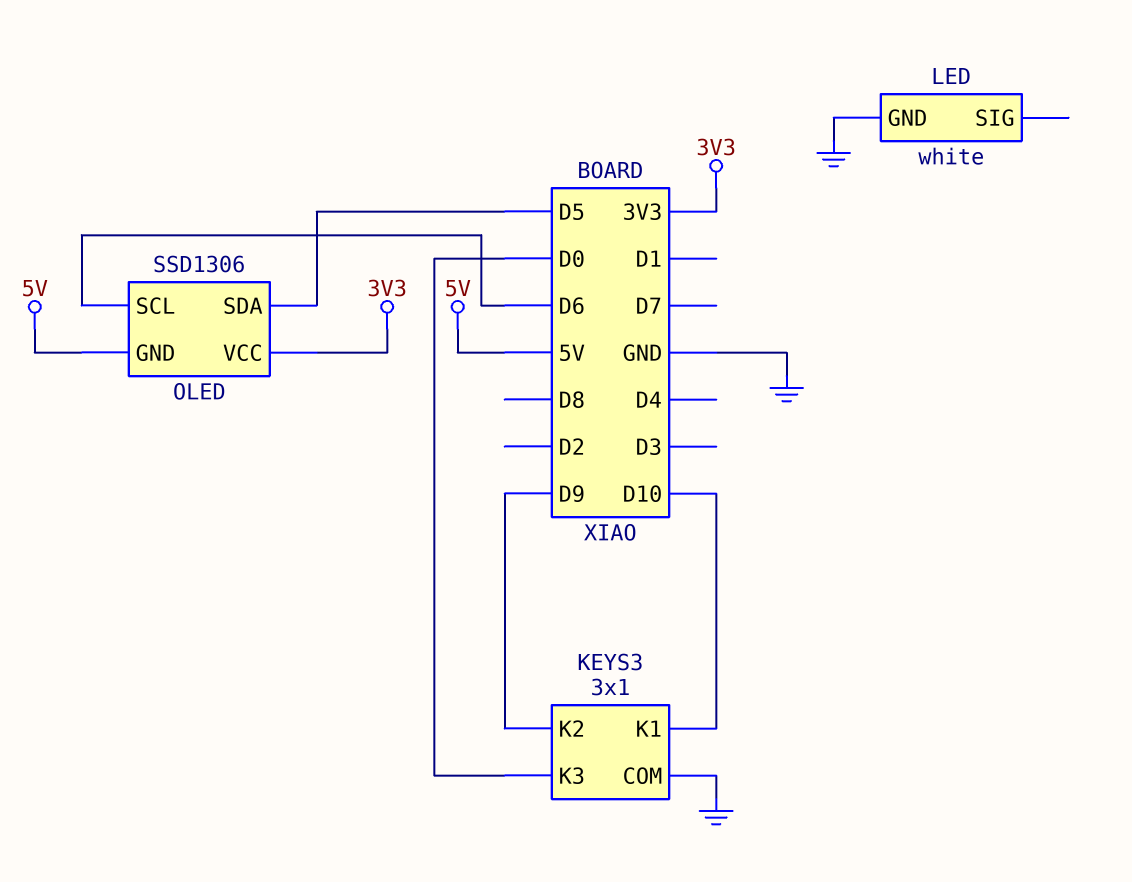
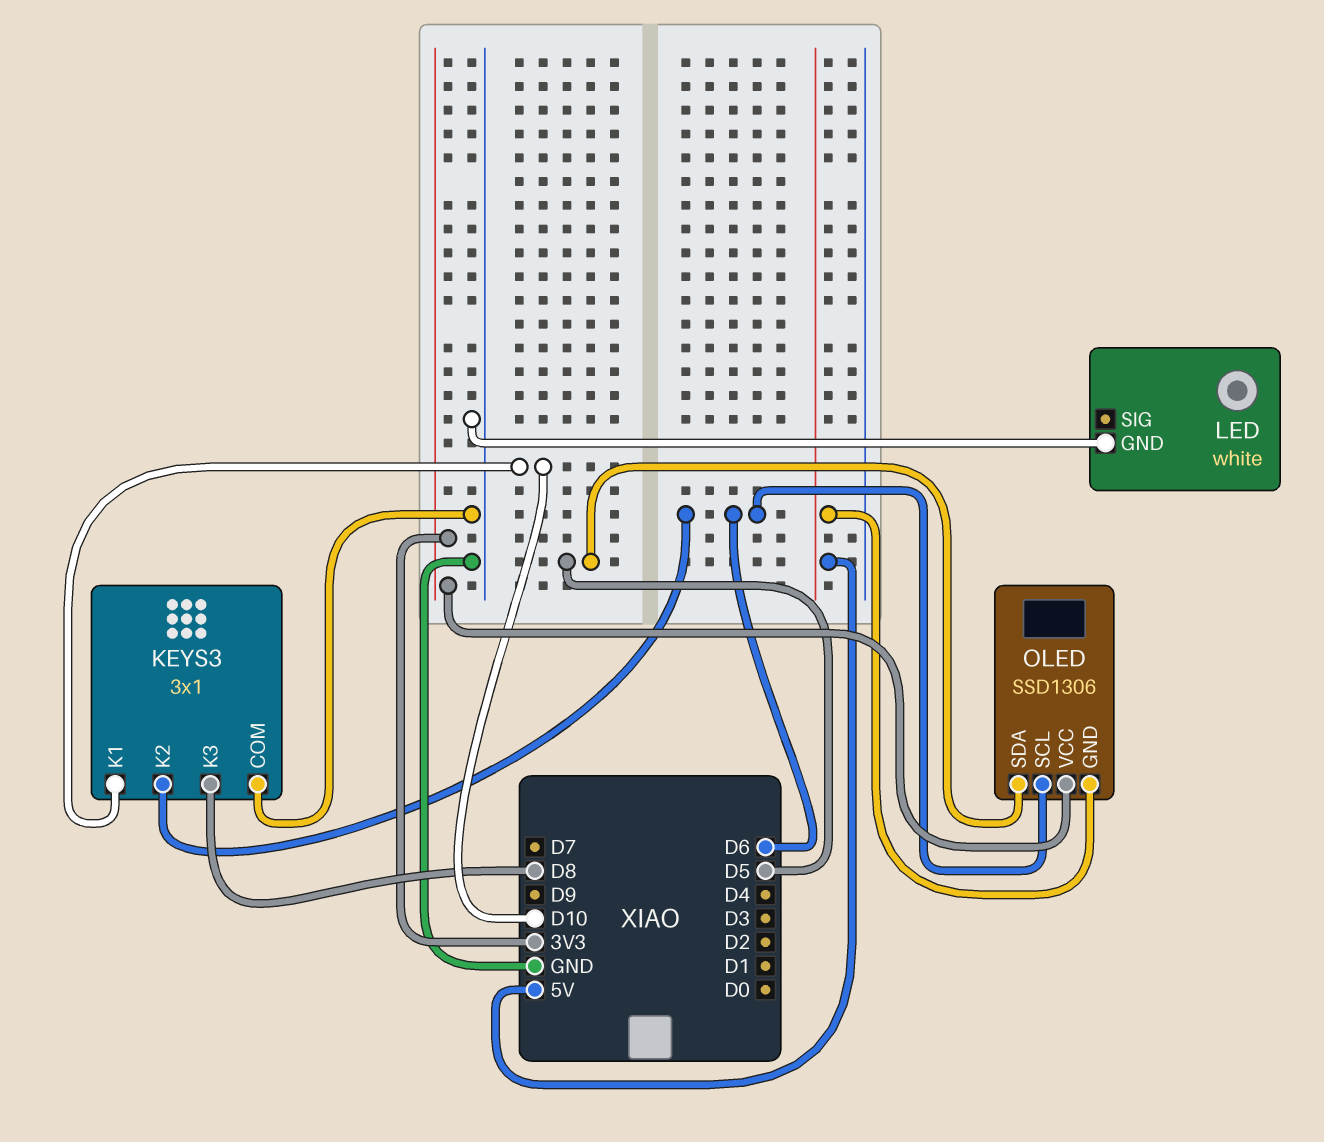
KEYS3 pin K2: D9 -> D6
KEYS3 pin K3: D0 -> D8

